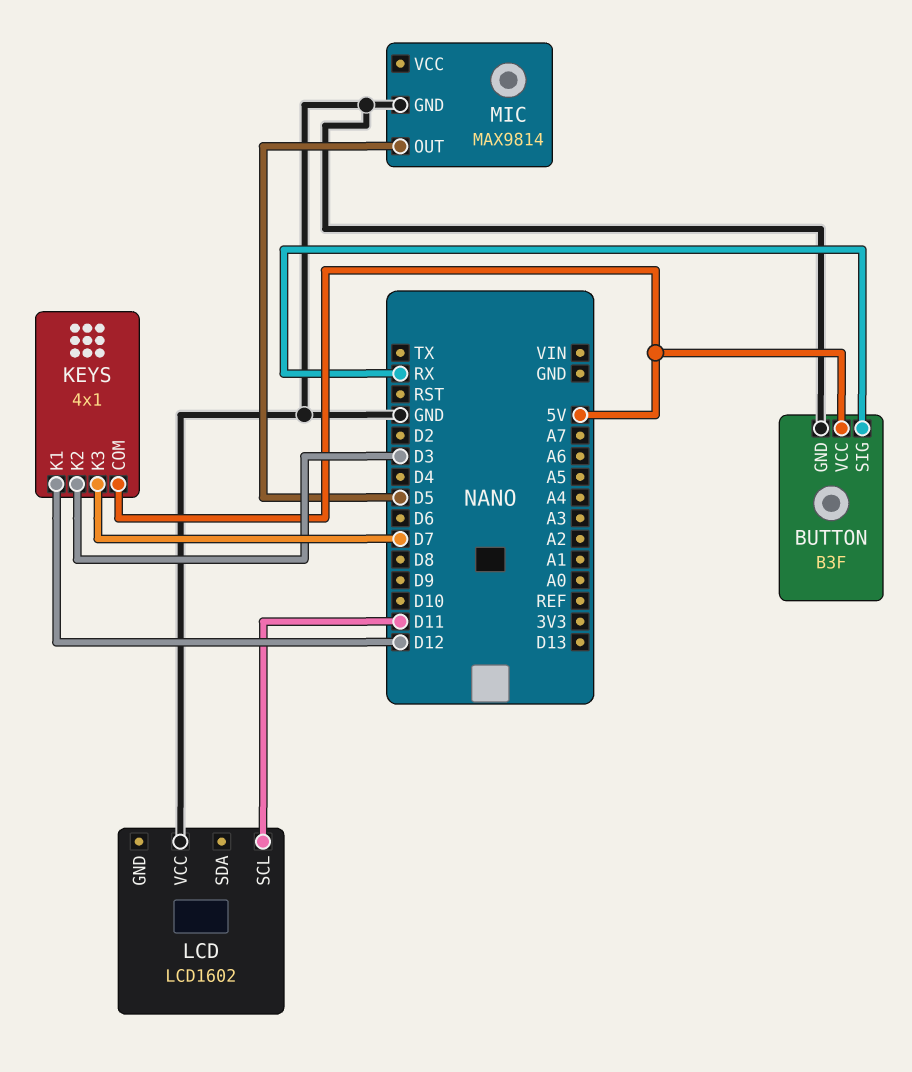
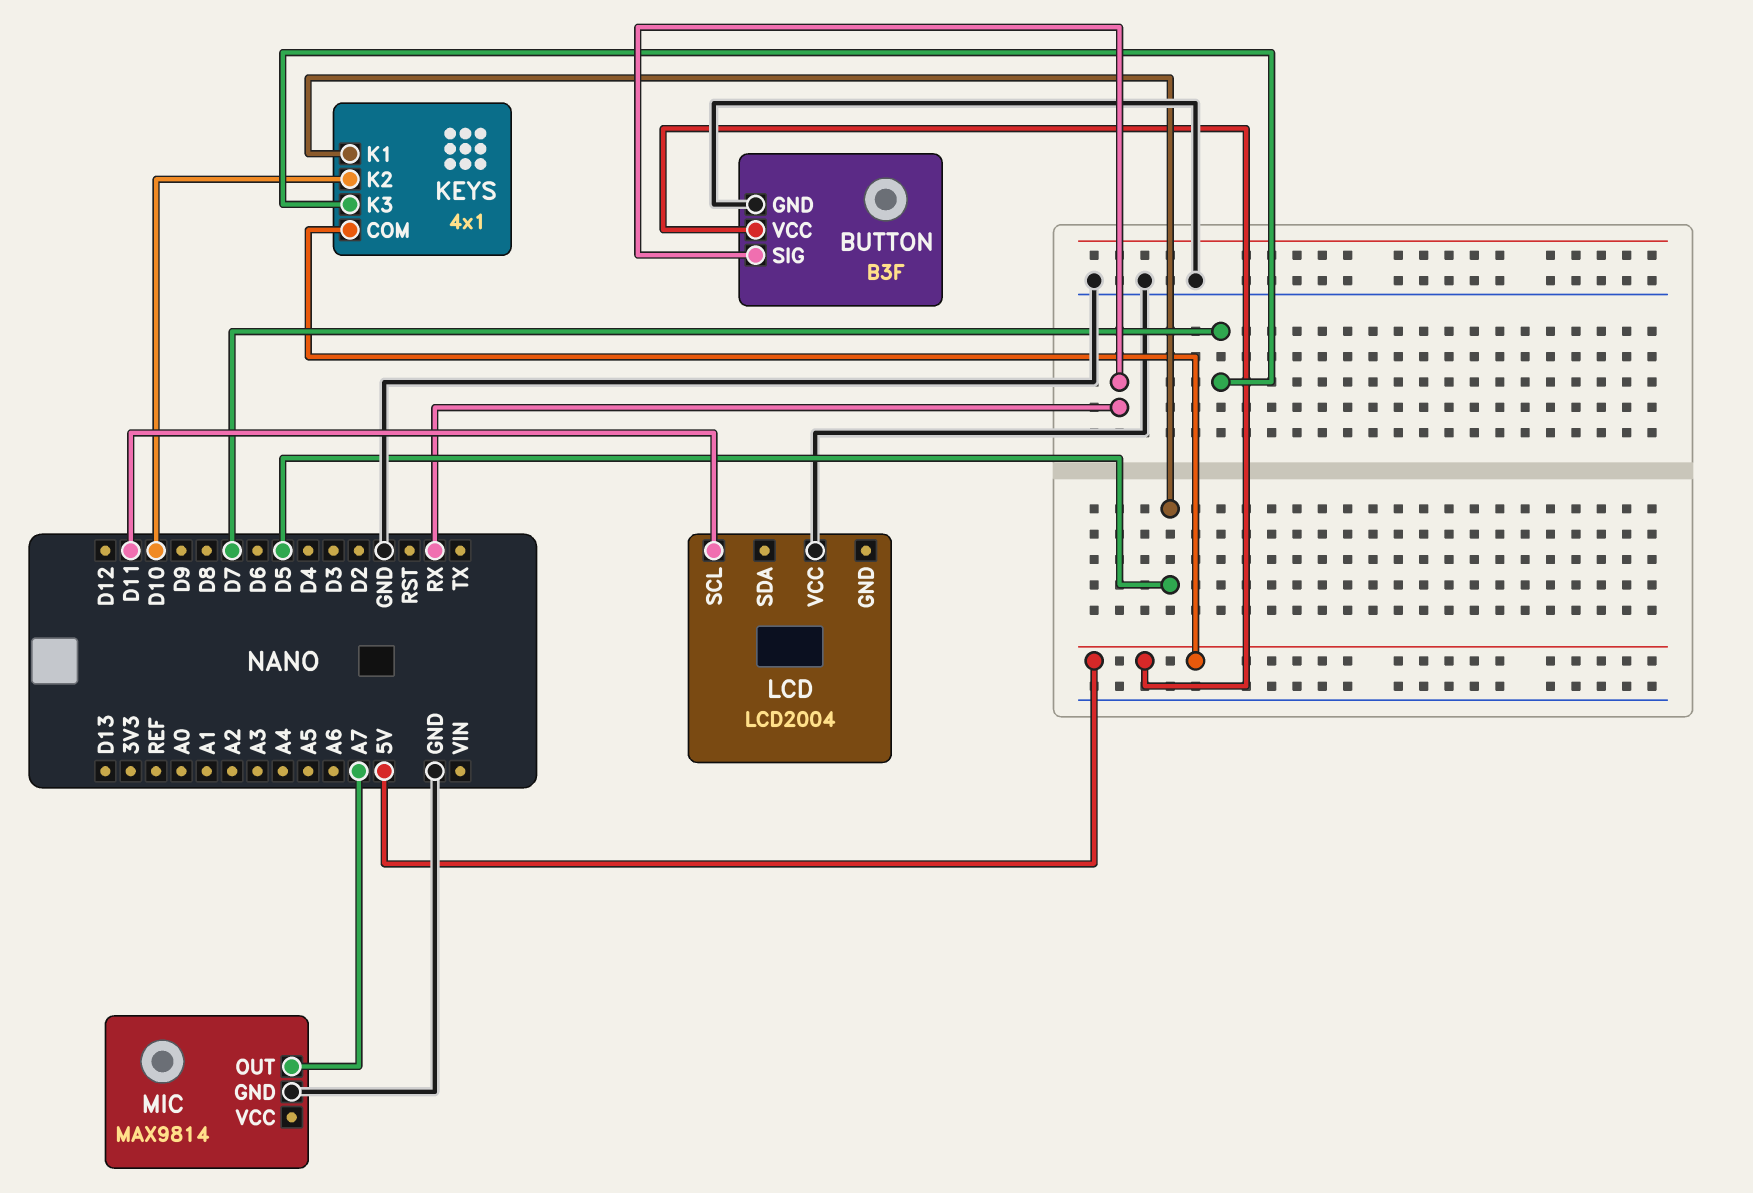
KEYS pin K1: D12 -> D5
KEYS pin K2: D3 -> D10
LCD: LCD1602 -> LCD2004
MIC pin OUT: D5 -> A7

